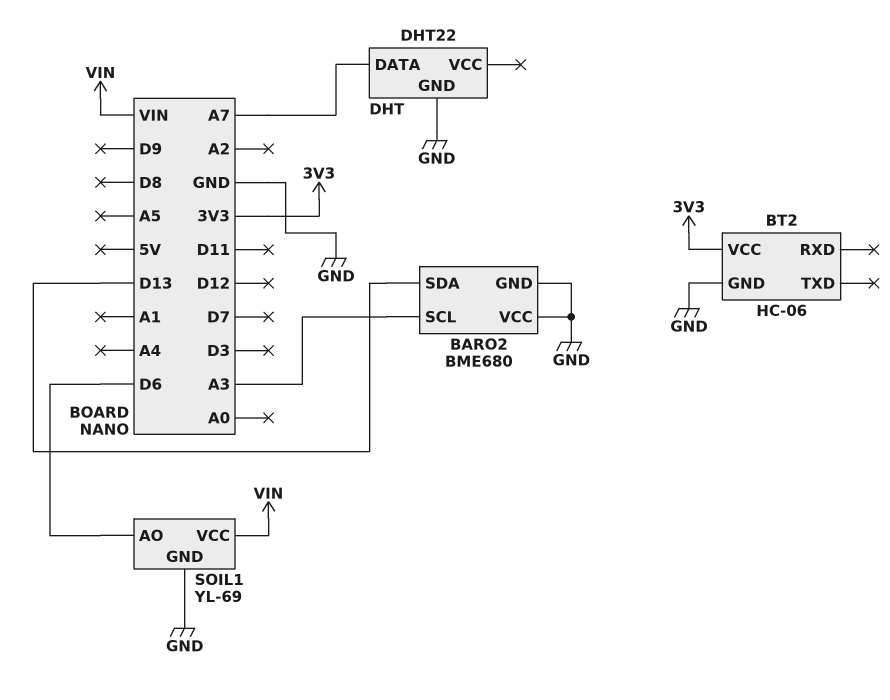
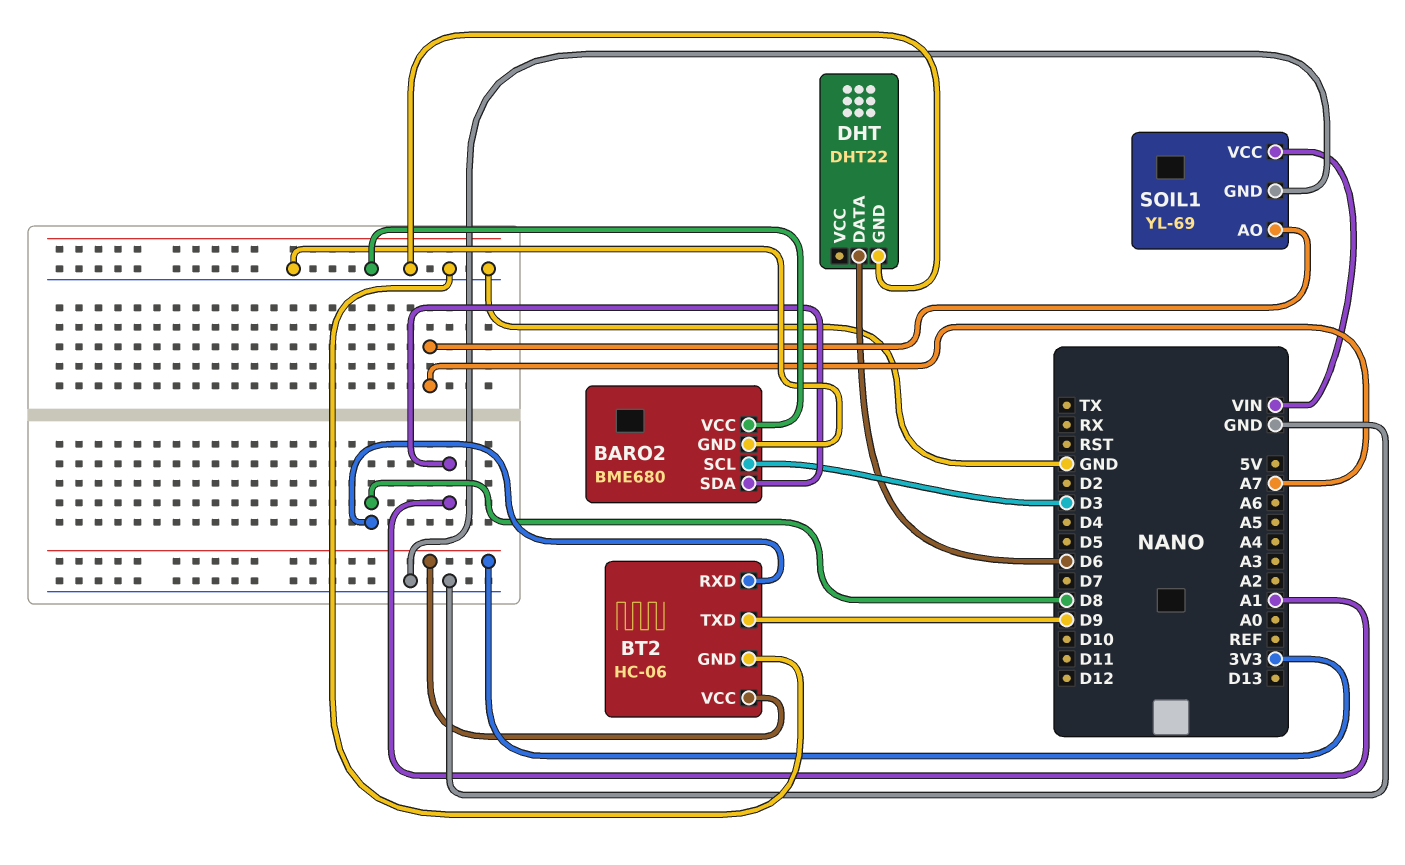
BARO2 pin SCL: A3 -> D3
BARO2 pin SDA: D13 -> A1
BT2 pin RXD: none -> D8
BT2 pin TXD: none -> D9
DHT pin DATA: A7 -> D6
SOIL1 pin AO: D6 -> A7

